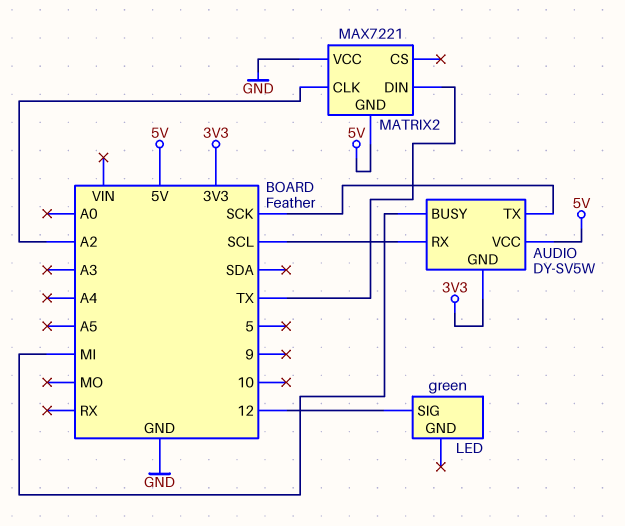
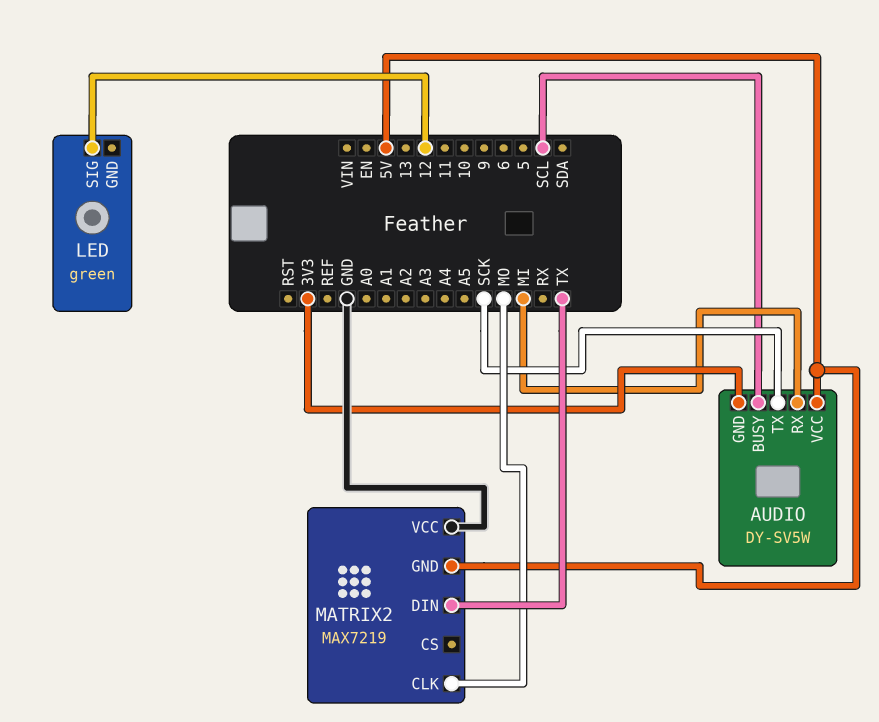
AUDIO pin BUSY: MI -> SCL
AUDIO pin RX: SCL -> MI
MATRIX2: MAX7221 -> MAX7219
MATRIX2 pin CLK: A2 -> MO

